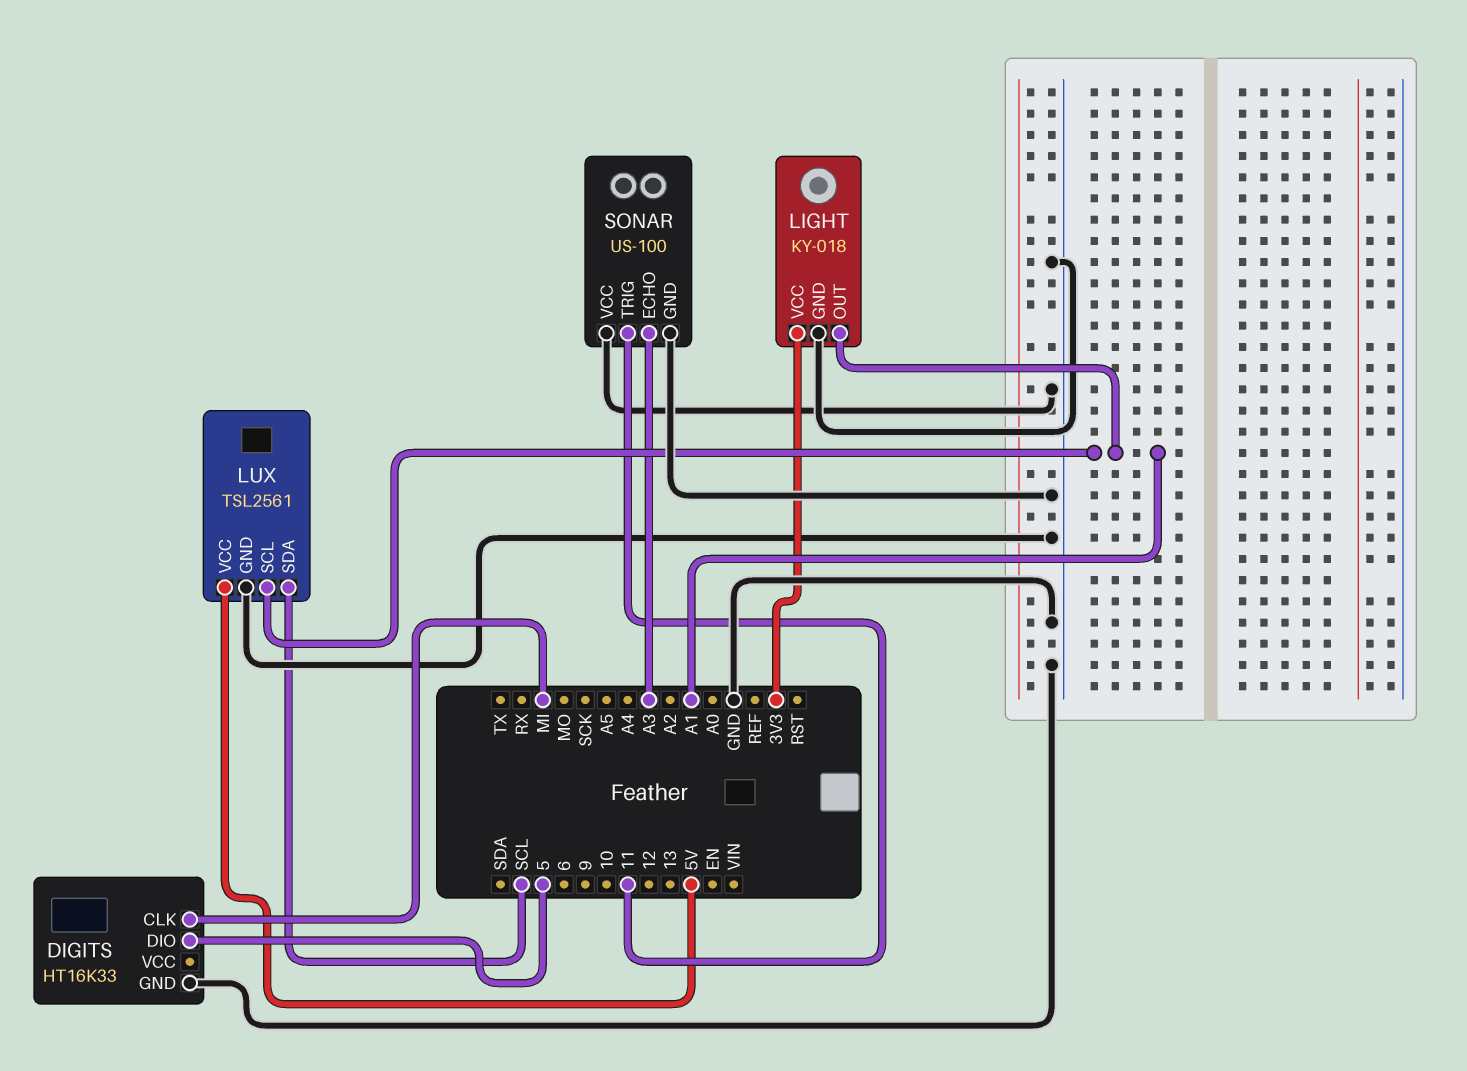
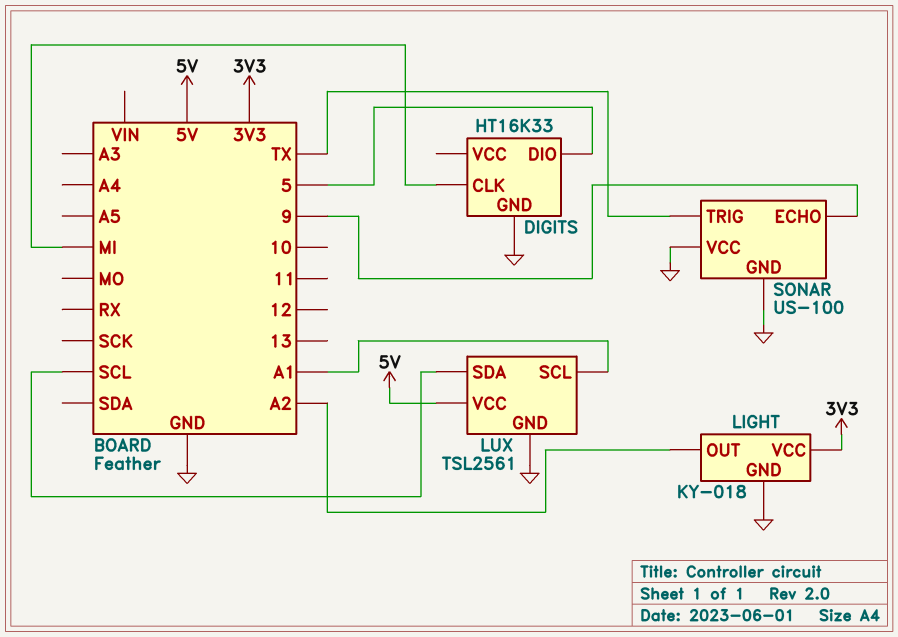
LIGHT pin OUT: A1 -> A2
SONAR pin ECHO: A3 -> 9
SONAR pin TRIG: 11 -> TX

